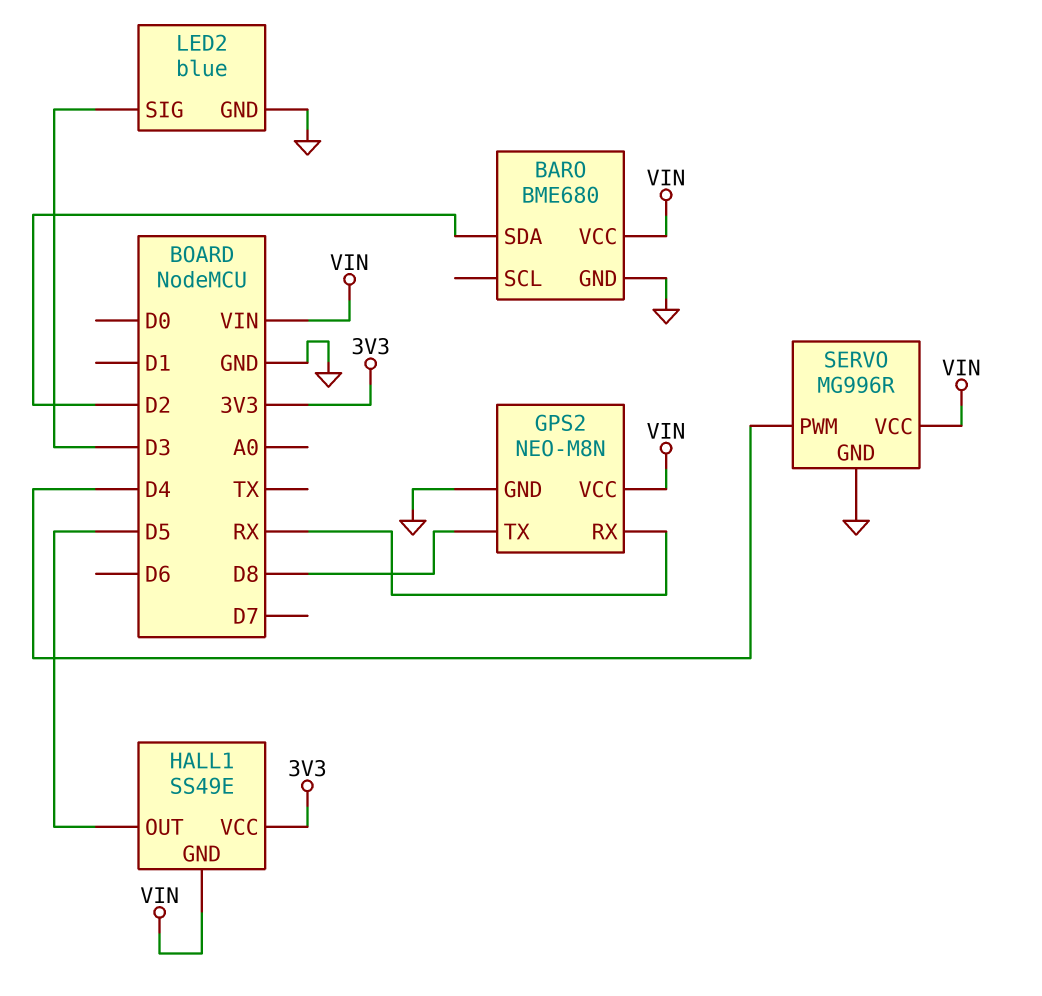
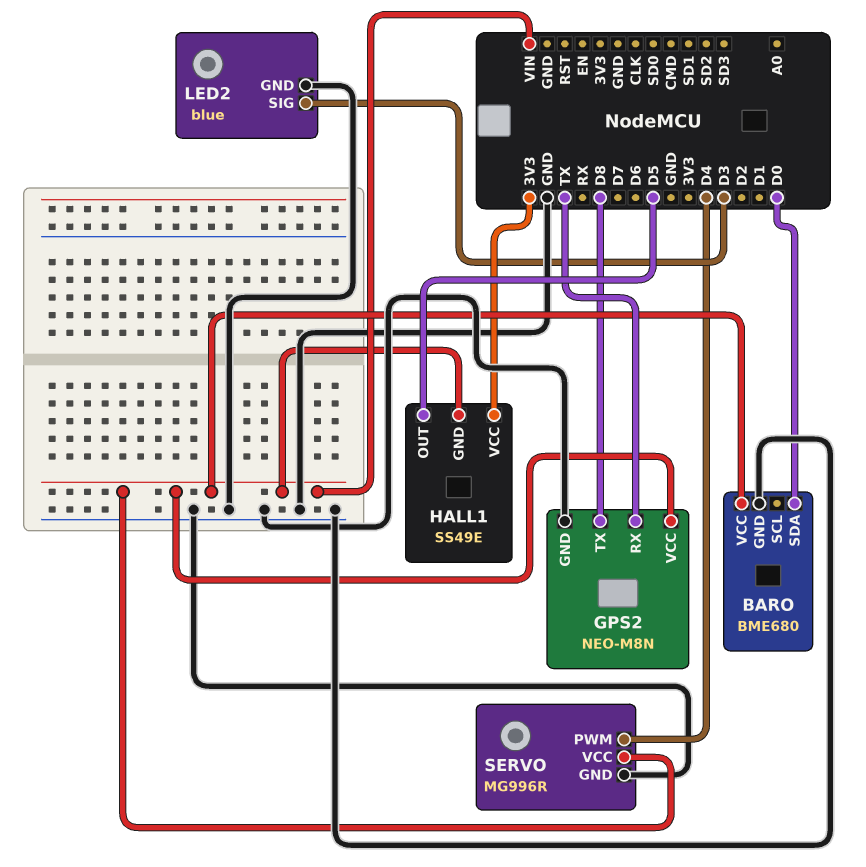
BARO pin SDA: D2 -> D0
GPS2 pin RX: RX -> TX

